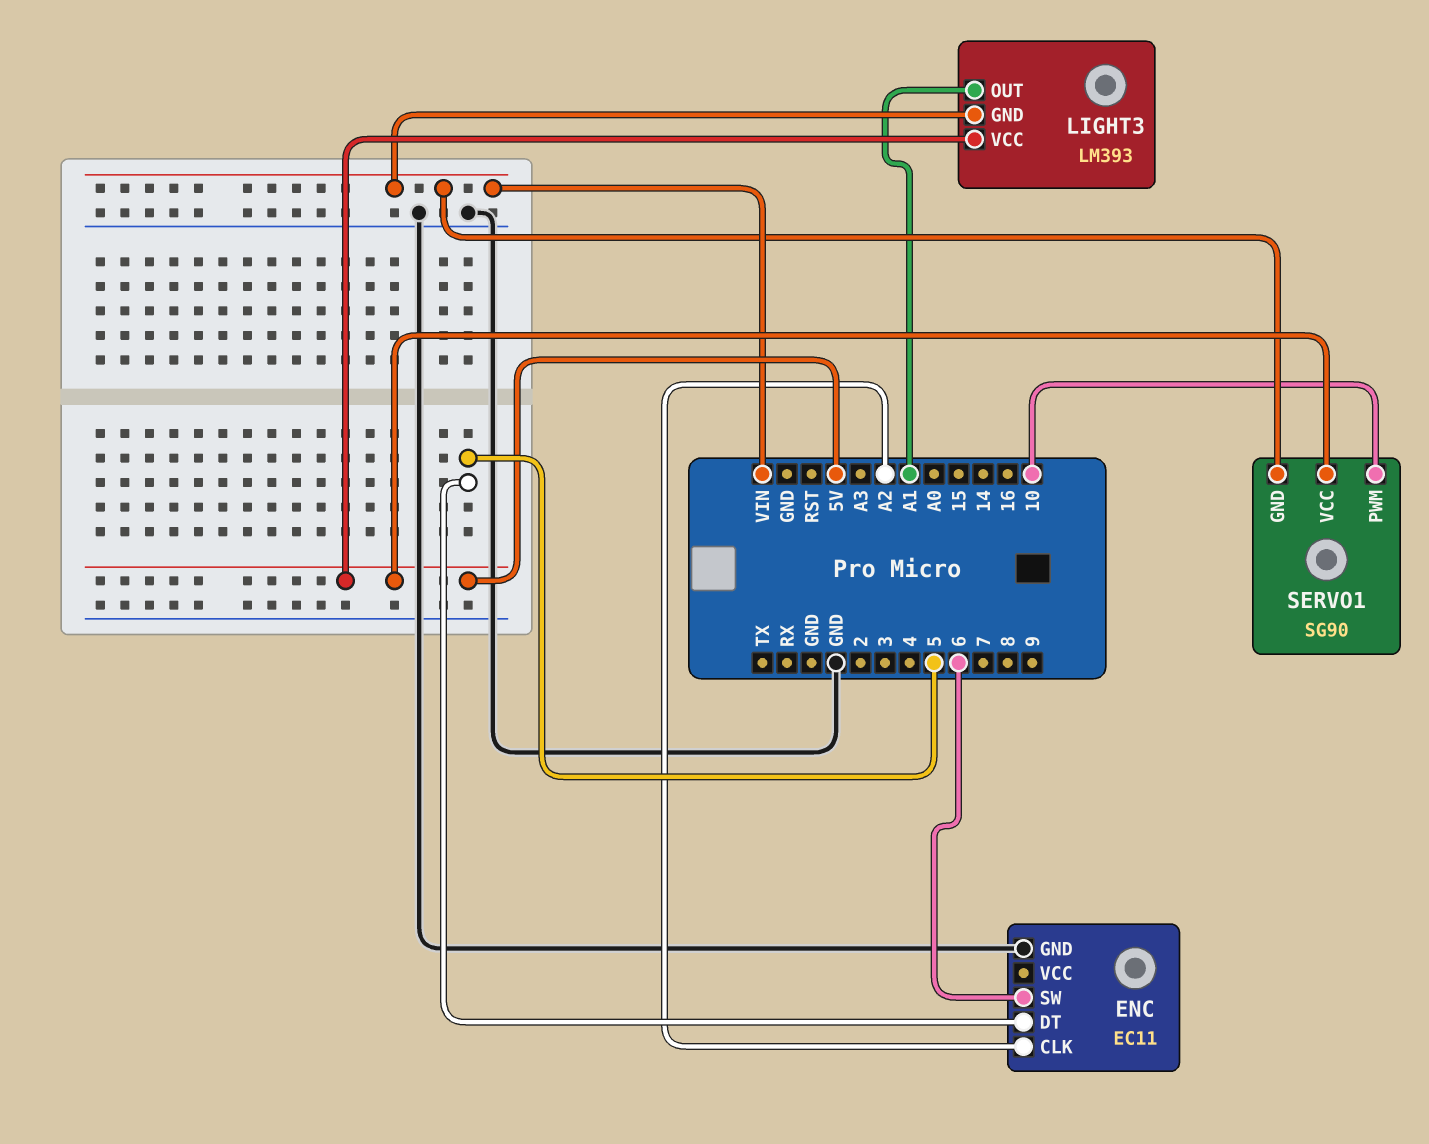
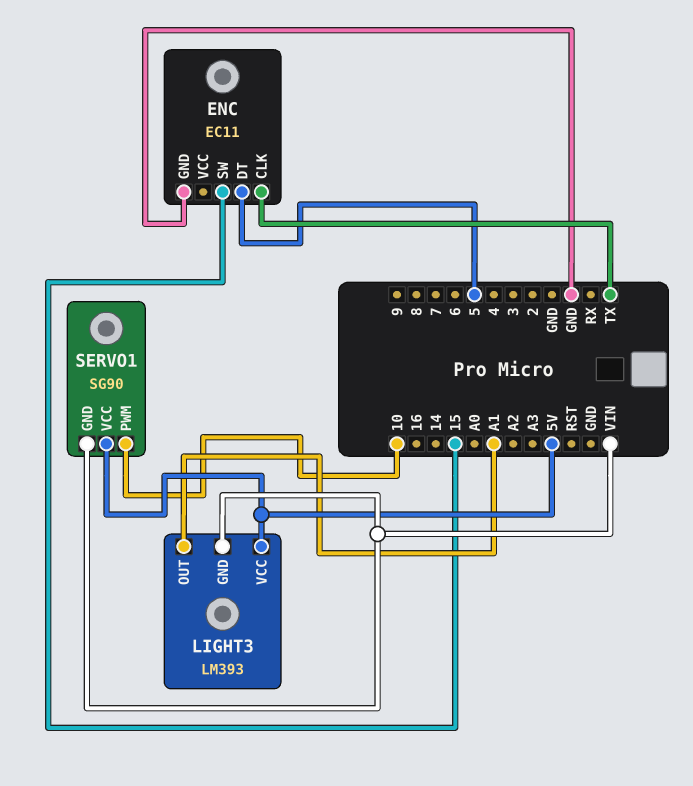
ENC pin CLK: A2 -> TX
ENC pin SW: 6 -> 15

